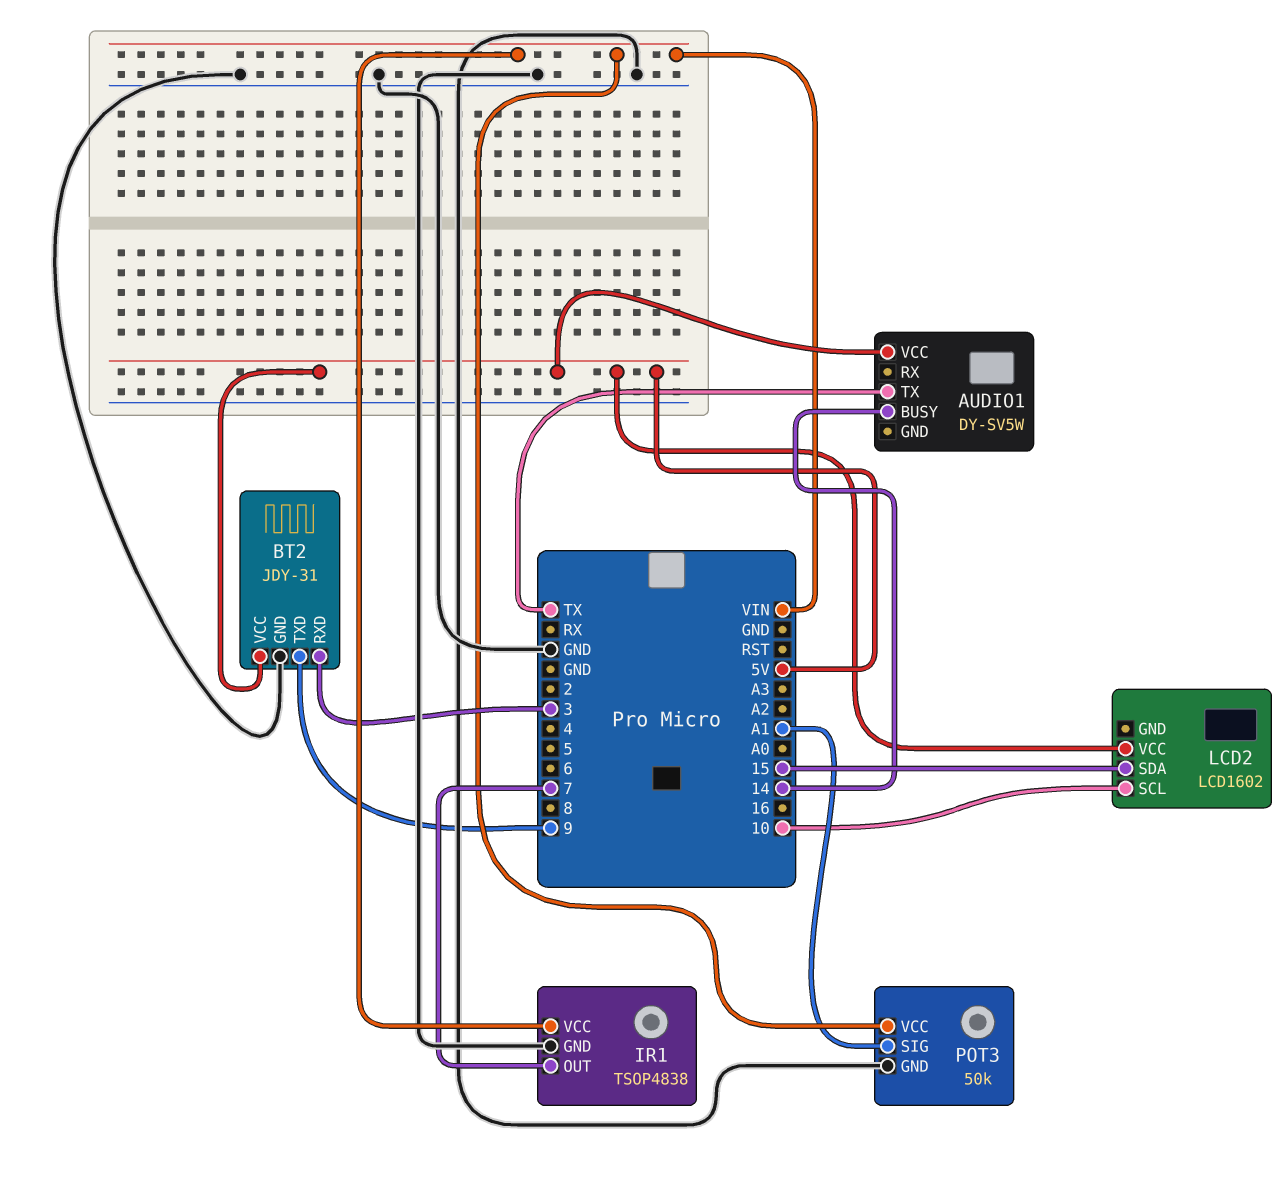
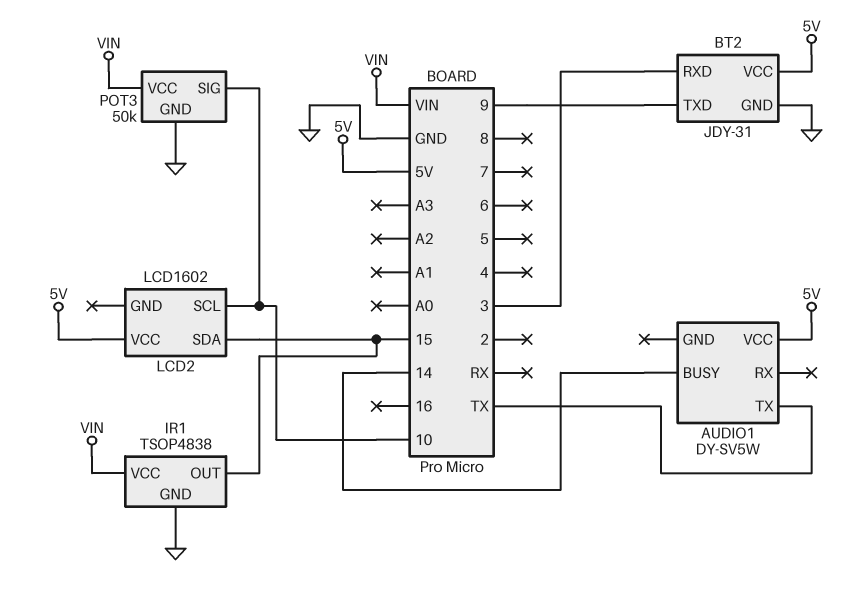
IR1 pin OUT: 7 -> 15
POT3 pin SIG: A1 -> 10

